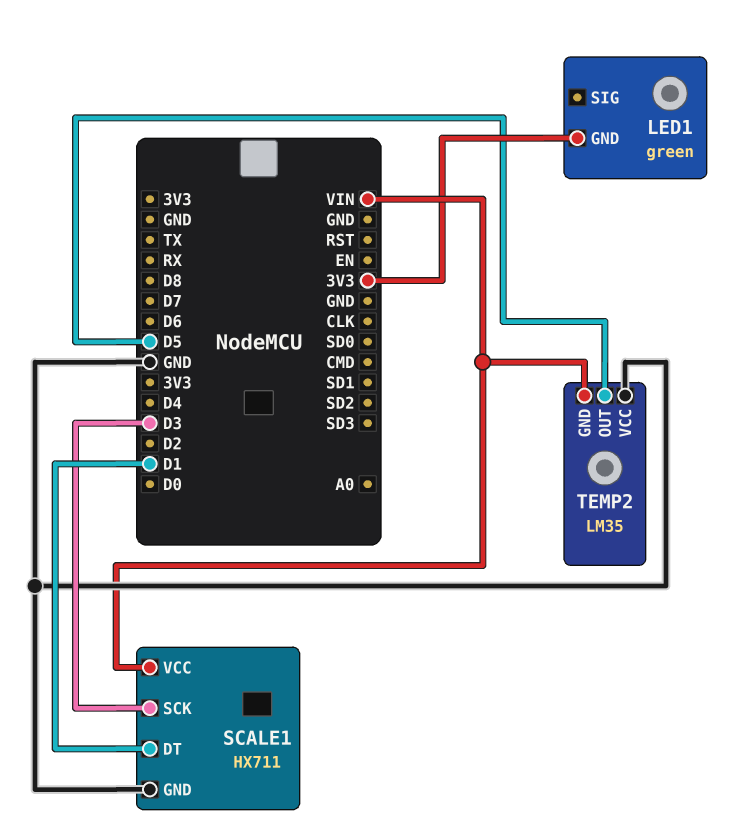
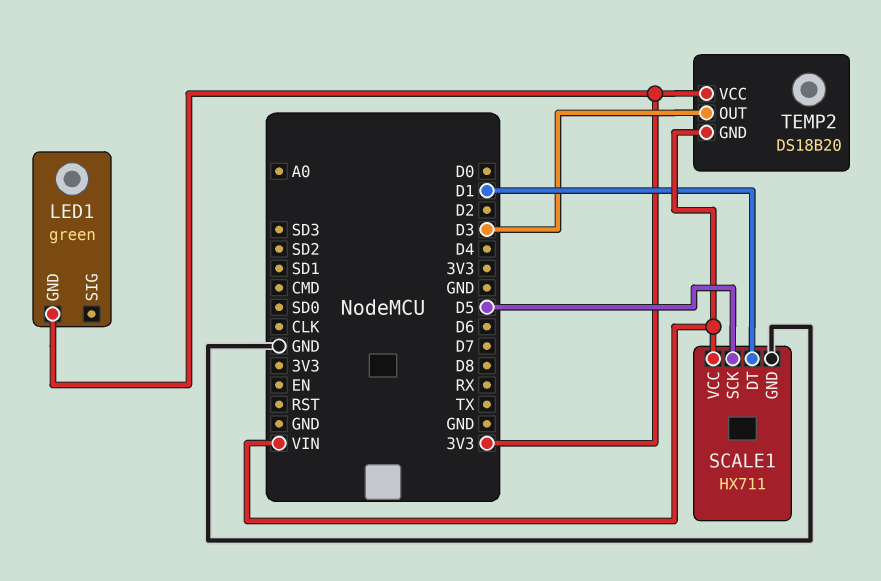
SCALE1 pin SCK: D3 -> D5
TEMP2: LM35 -> DS18B20
TEMP2 pin OUT: D5 -> D3
TEMP2 pin VCC: GND -> 3V3

